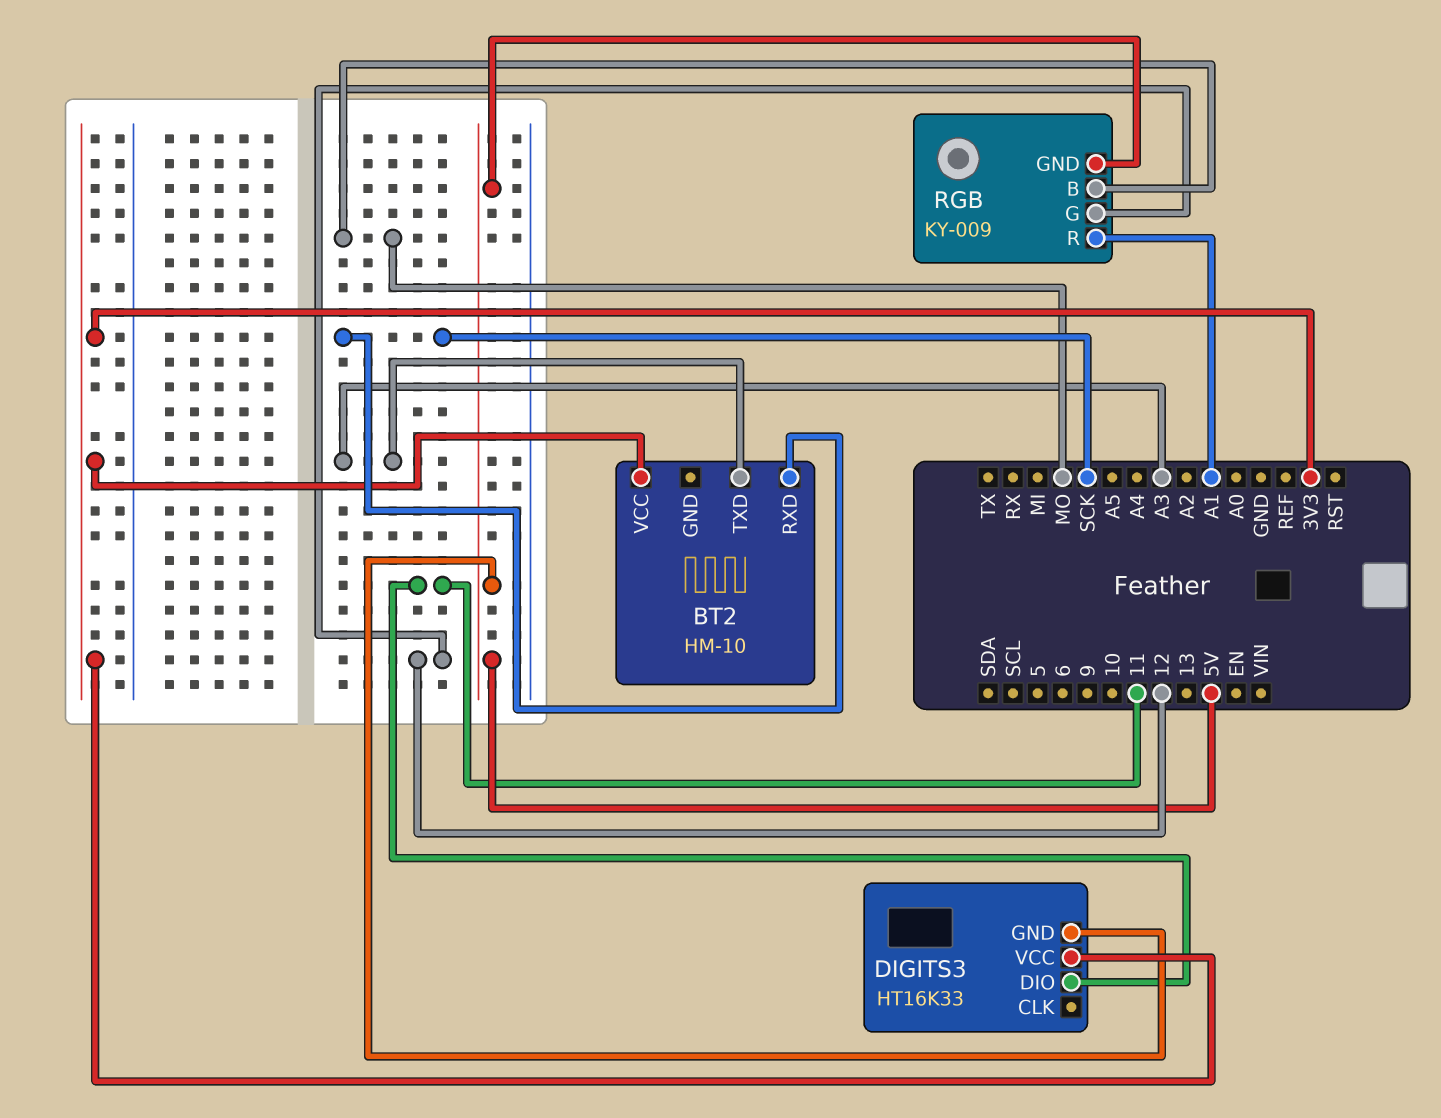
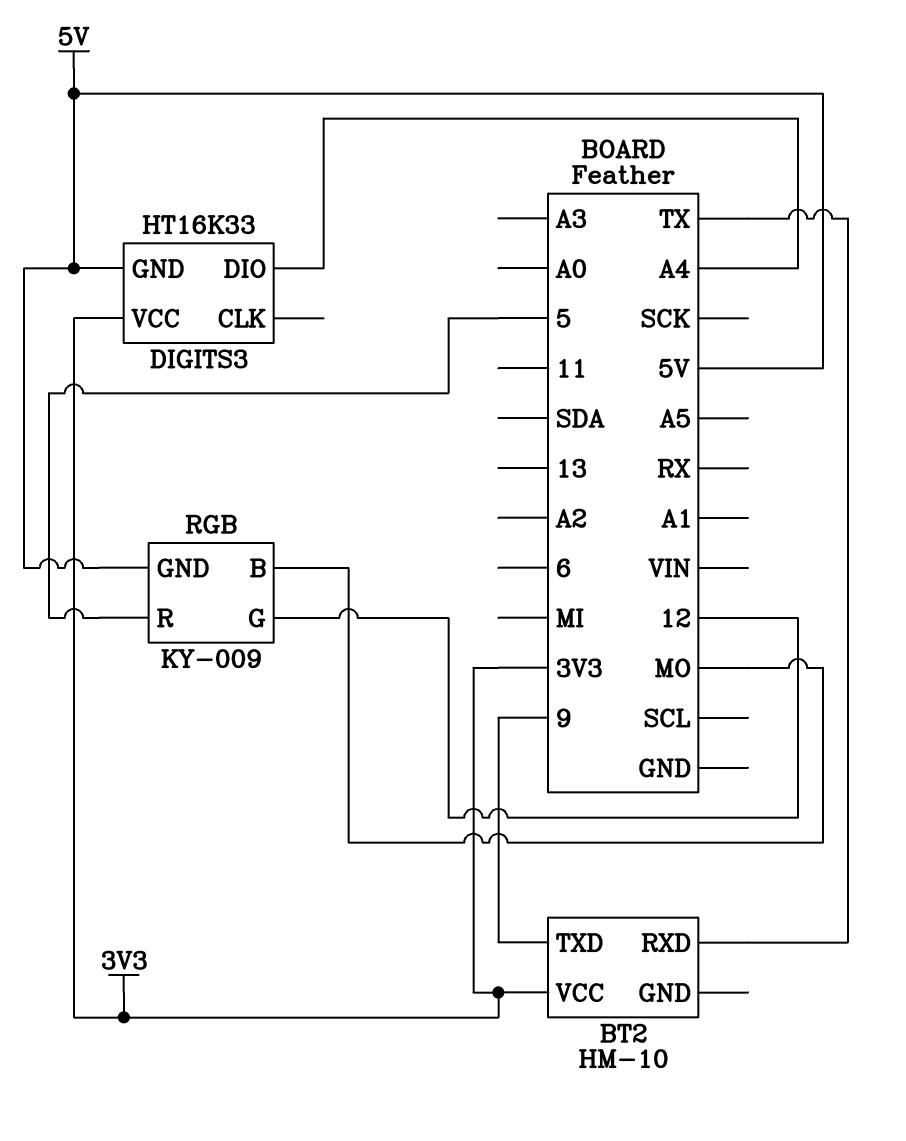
BT2 pin RXD: SCK -> TX
BT2 pin TXD: A3 -> 9
DIGITS3 pin DIO: 11 -> A4
RGB pin R: A1 -> 5

